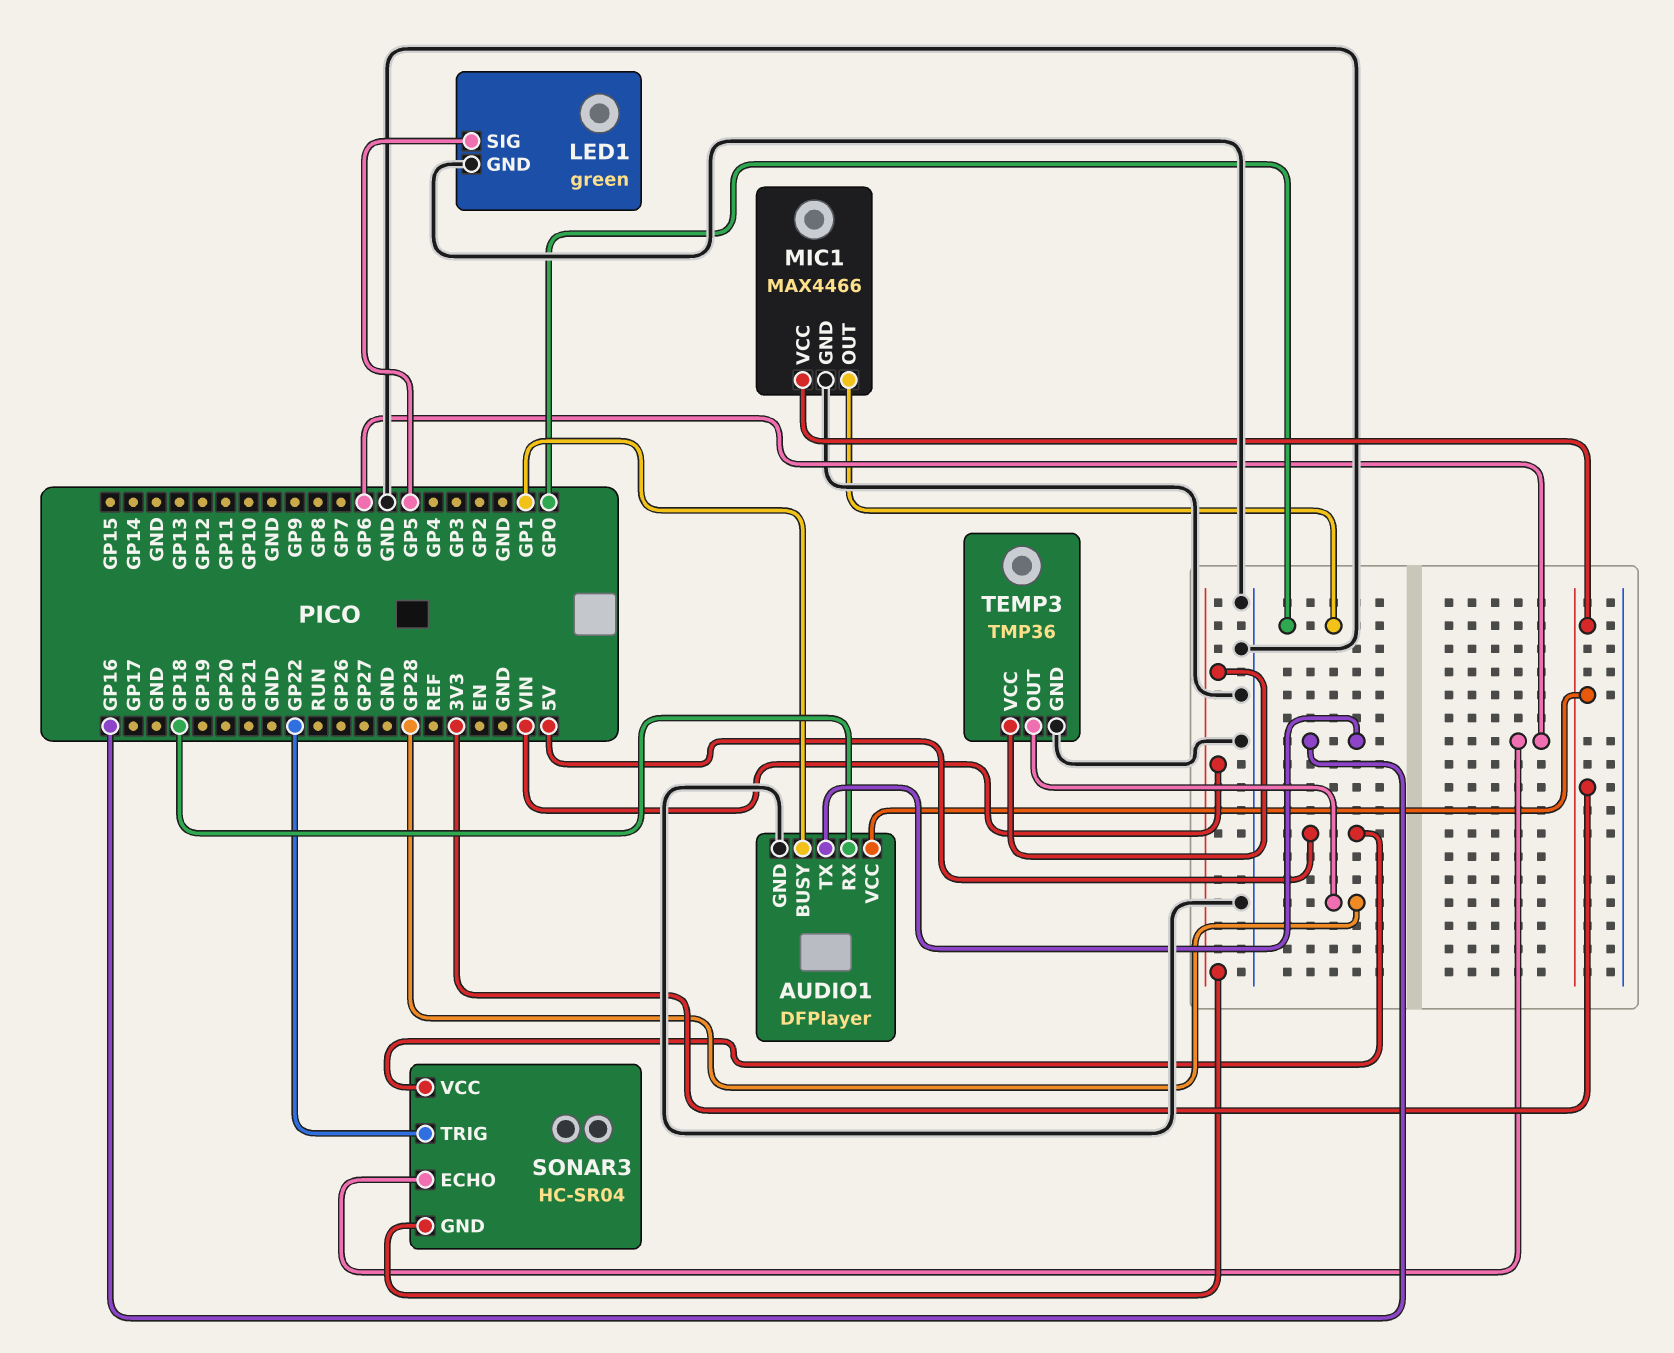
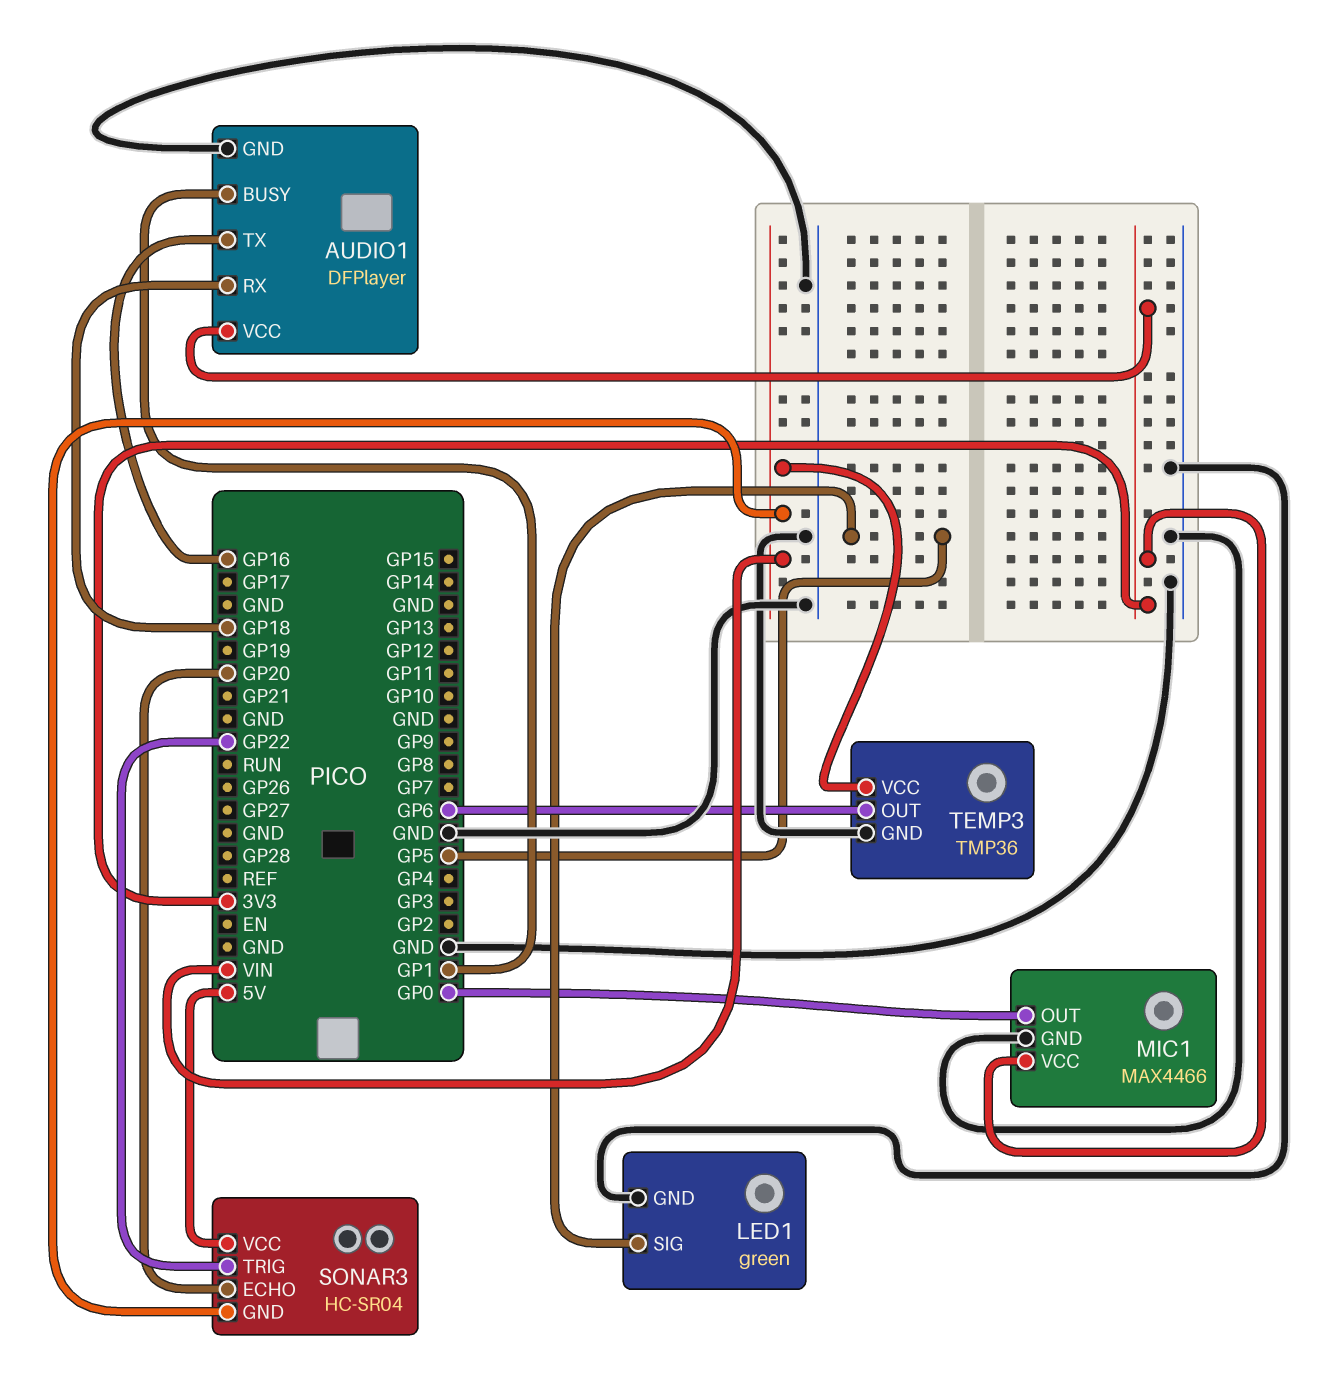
SONAR3 pin ECHO: GP6 -> GP20
TEMP3 pin OUT: GP28 -> GP6

